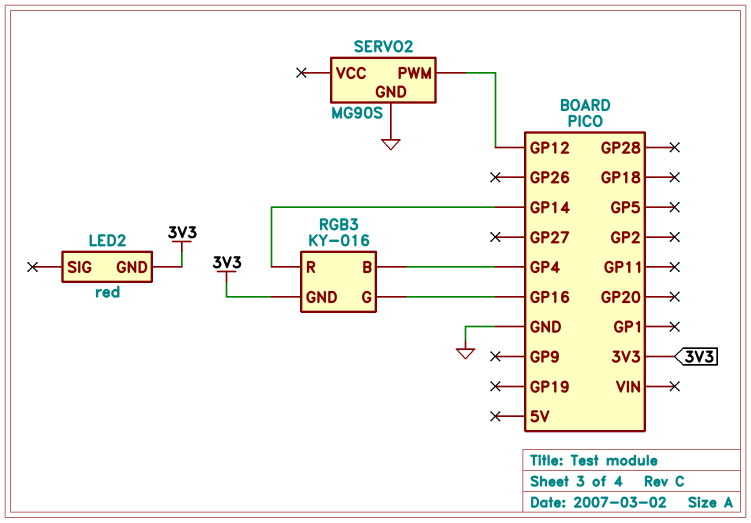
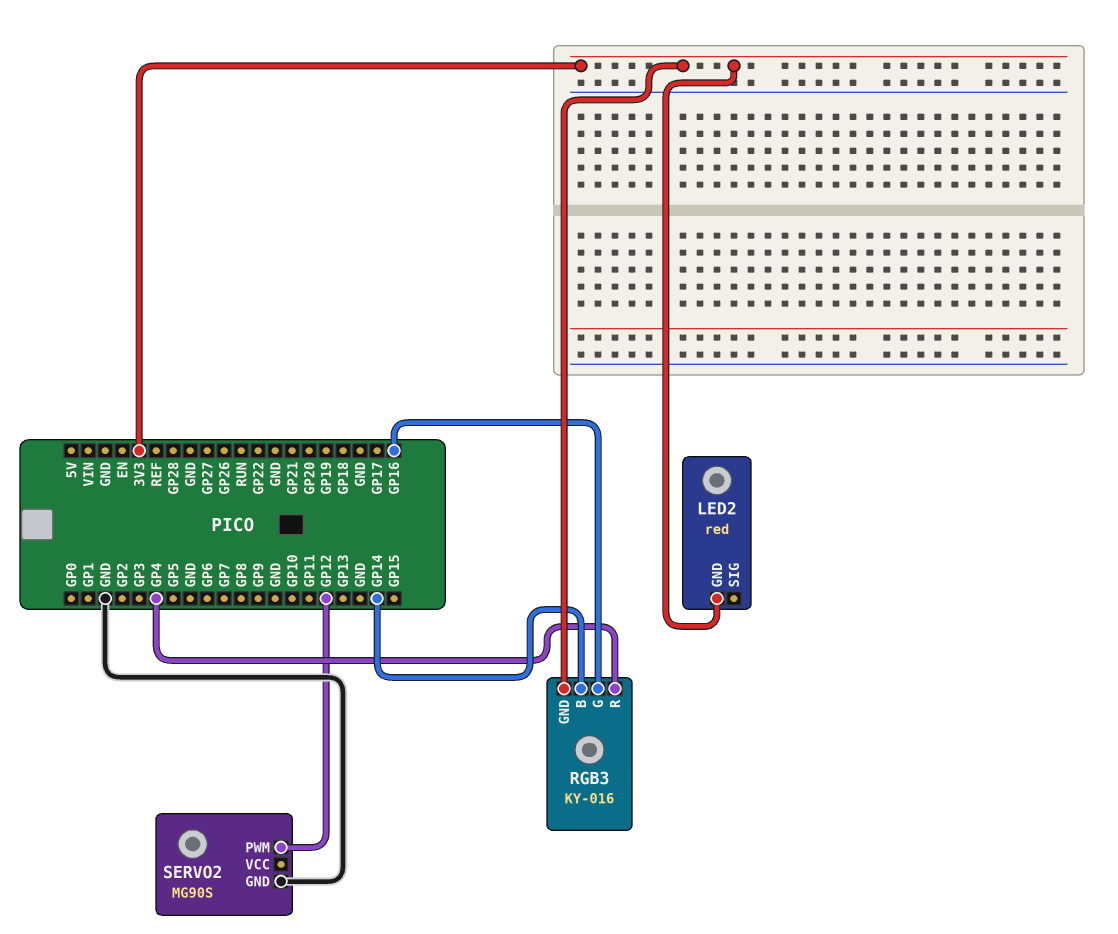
RGB3 pin B: GP4 -> GP14
RGB3 pin R: GP14 -> GP4

